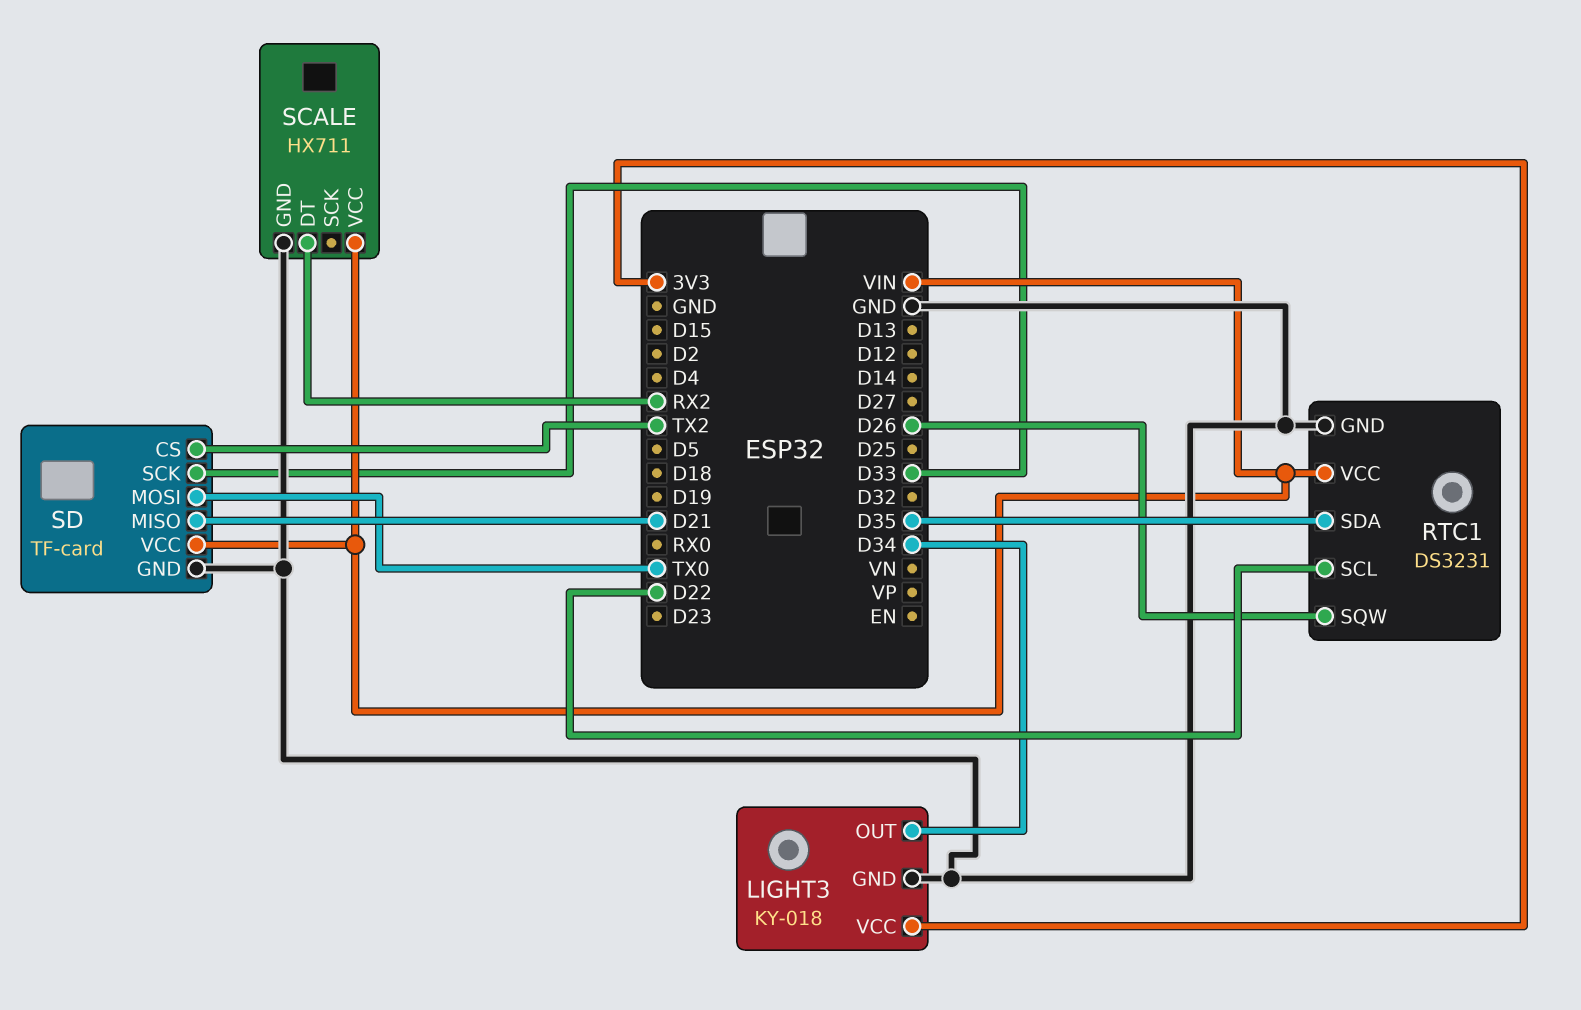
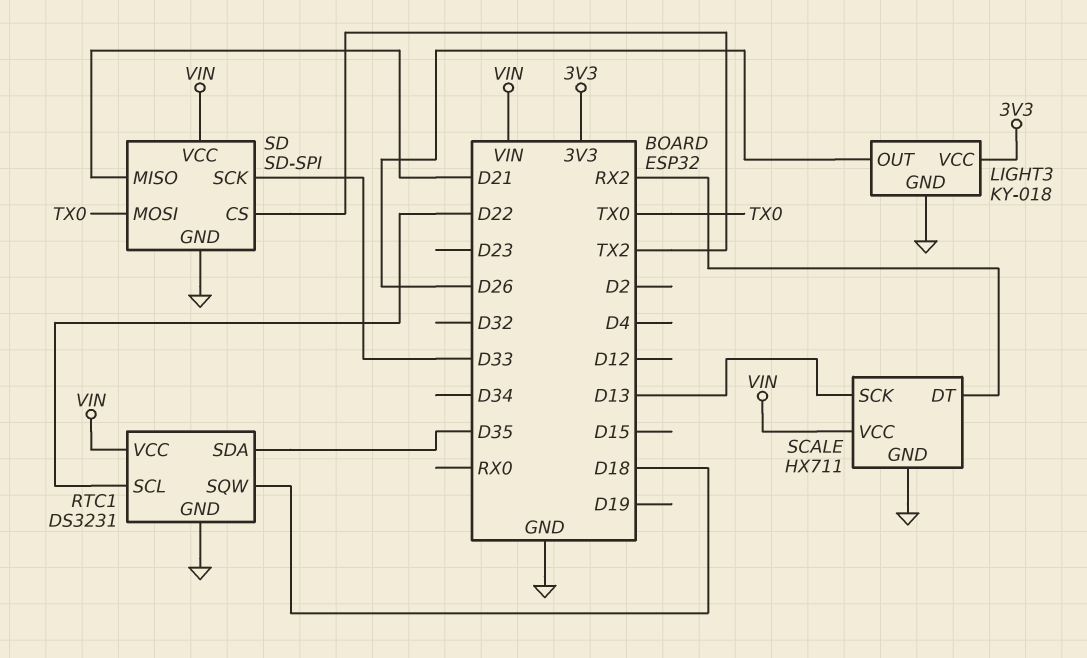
LIGHT3 pin OUT: D34 -> D26
RTC1 pin SQW: D26 -> D18
SCALE pin SCK: none -> D13
SD: TF-card -> SD-SPI

